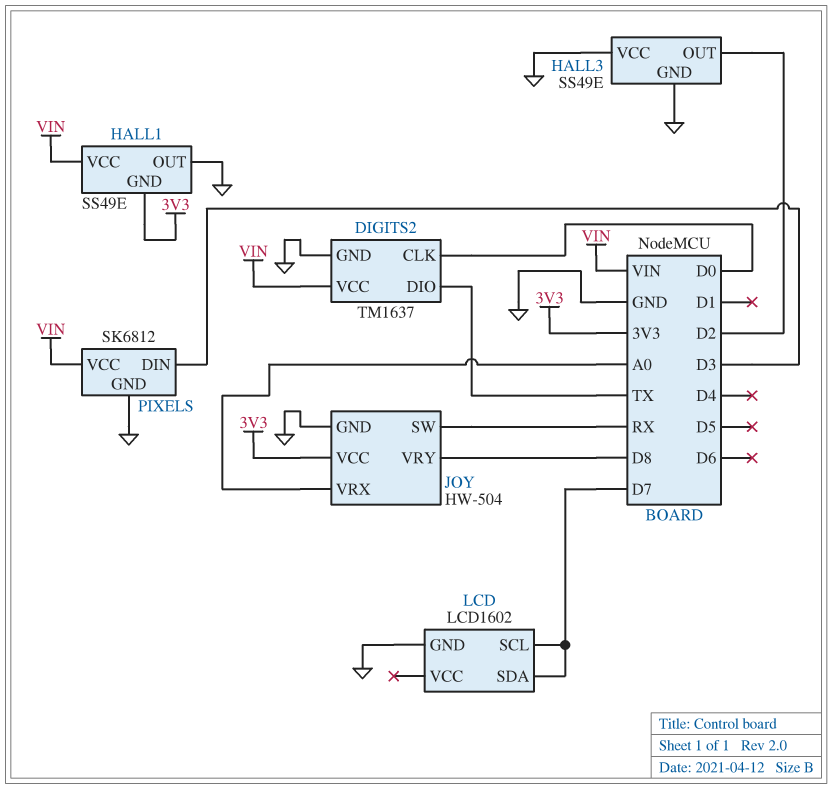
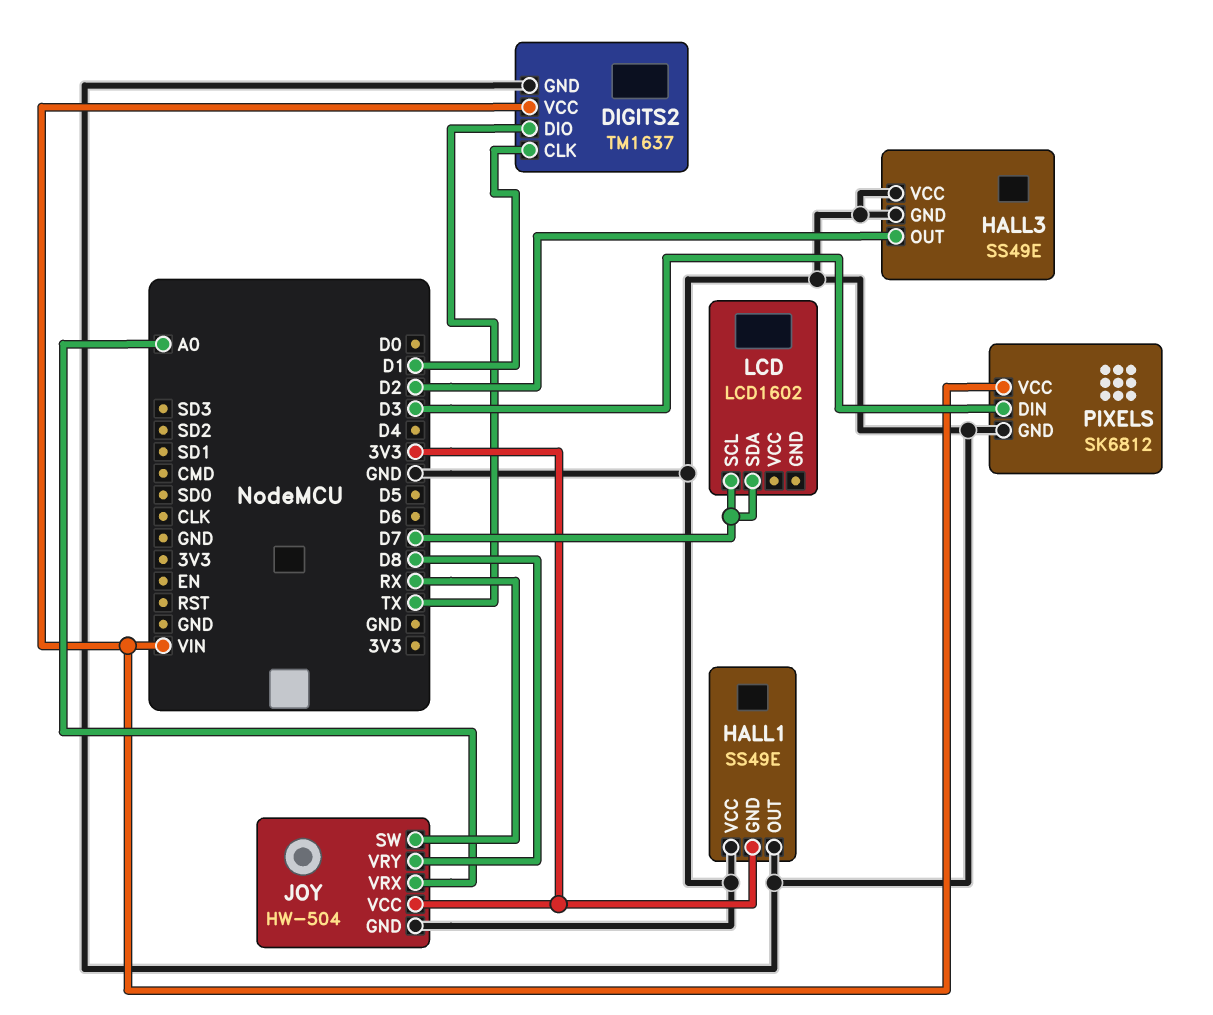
DIGITS2 pin CLK: D0 -> D1
HALL1 pin VCC: VIN -> GND
LCD pin GND: GND -> none

